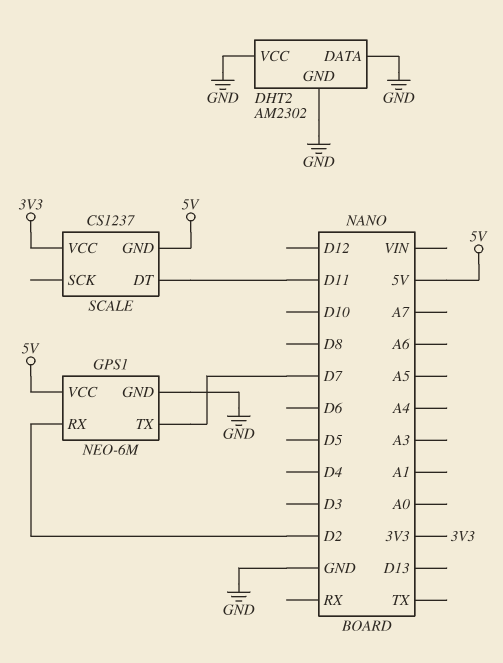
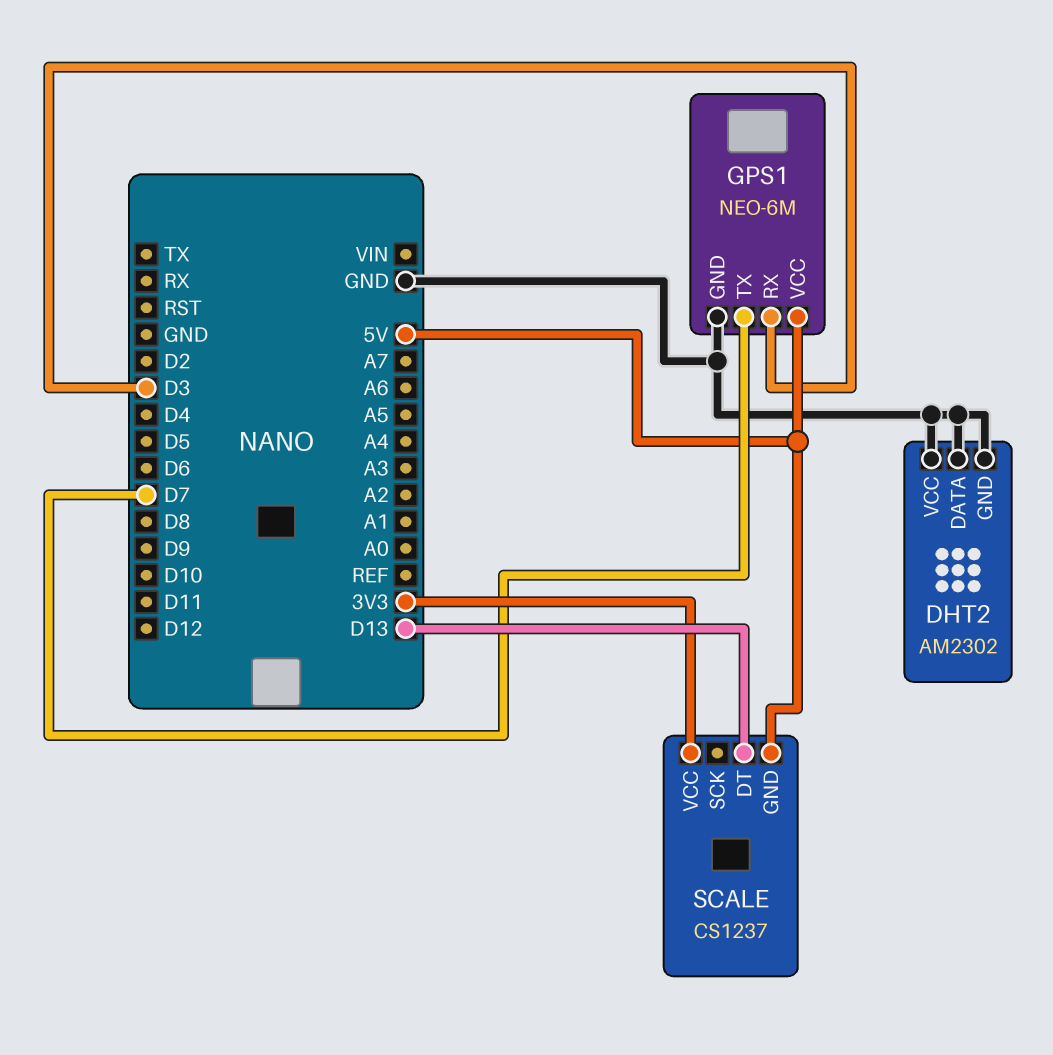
GPS1 pin RX: D2 -> D3
SCALE pin DT: D11 -> D13

